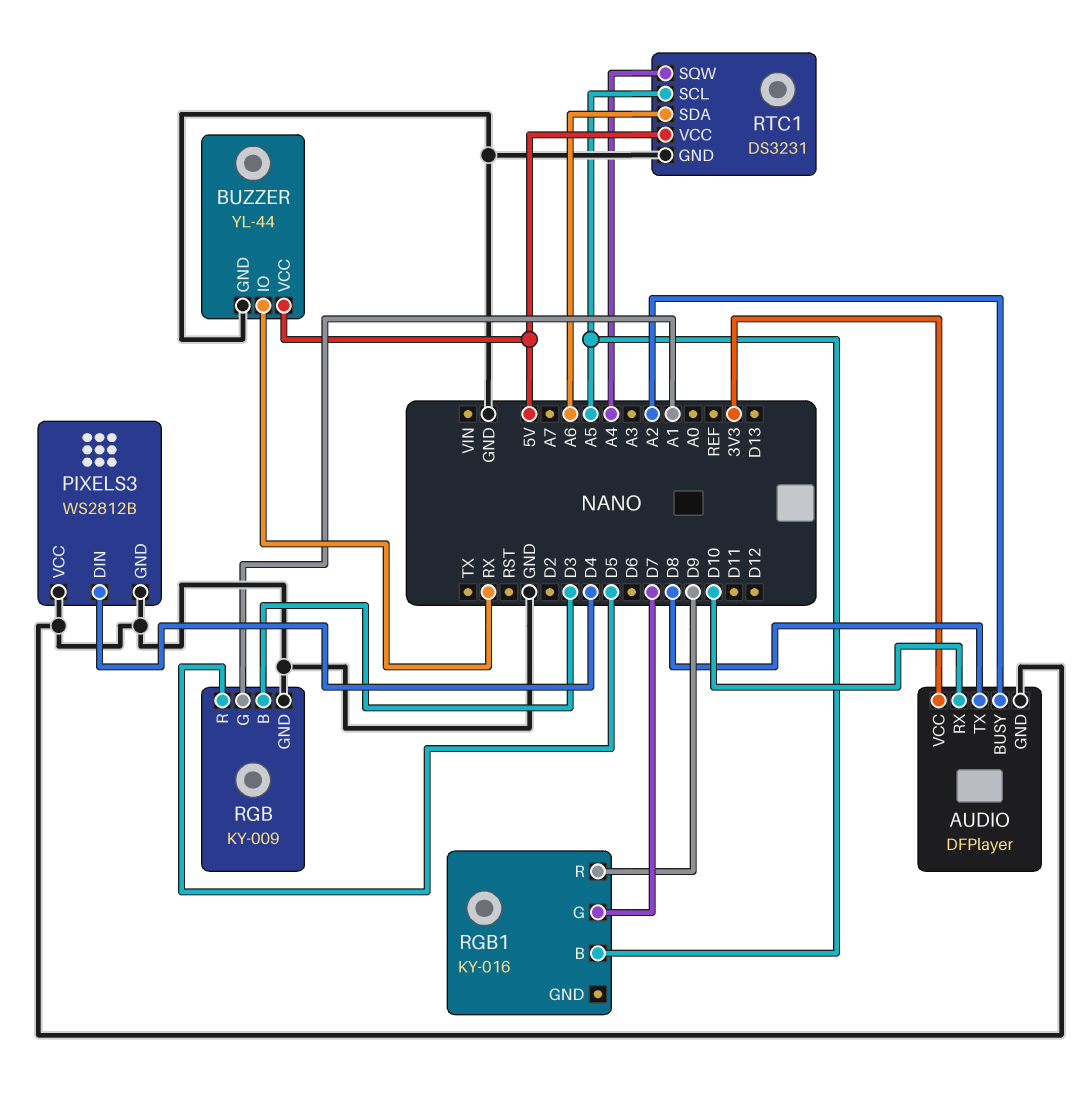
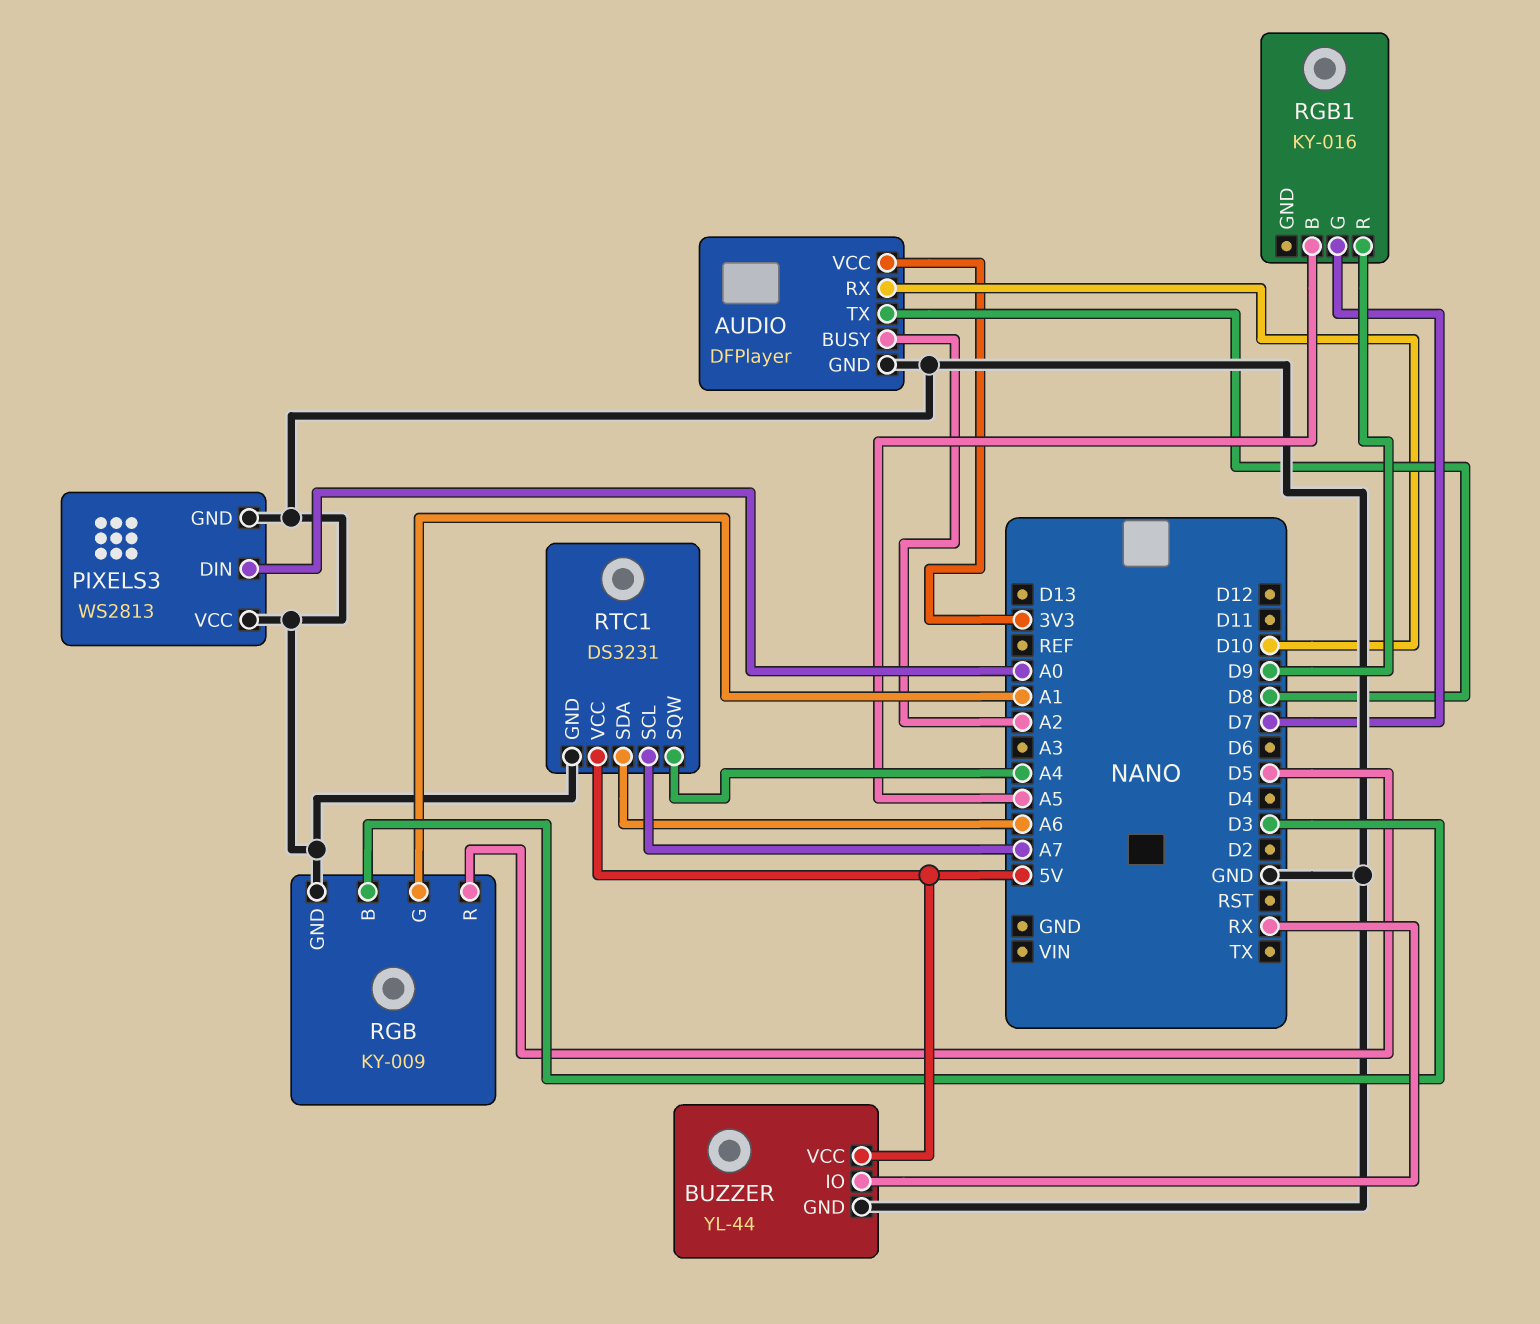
PIXELS3: WS2812B -> WS2813
PIXELS3 pin DIN: D4 -> A0
RTC1 pin SCL: A5 -> A7

